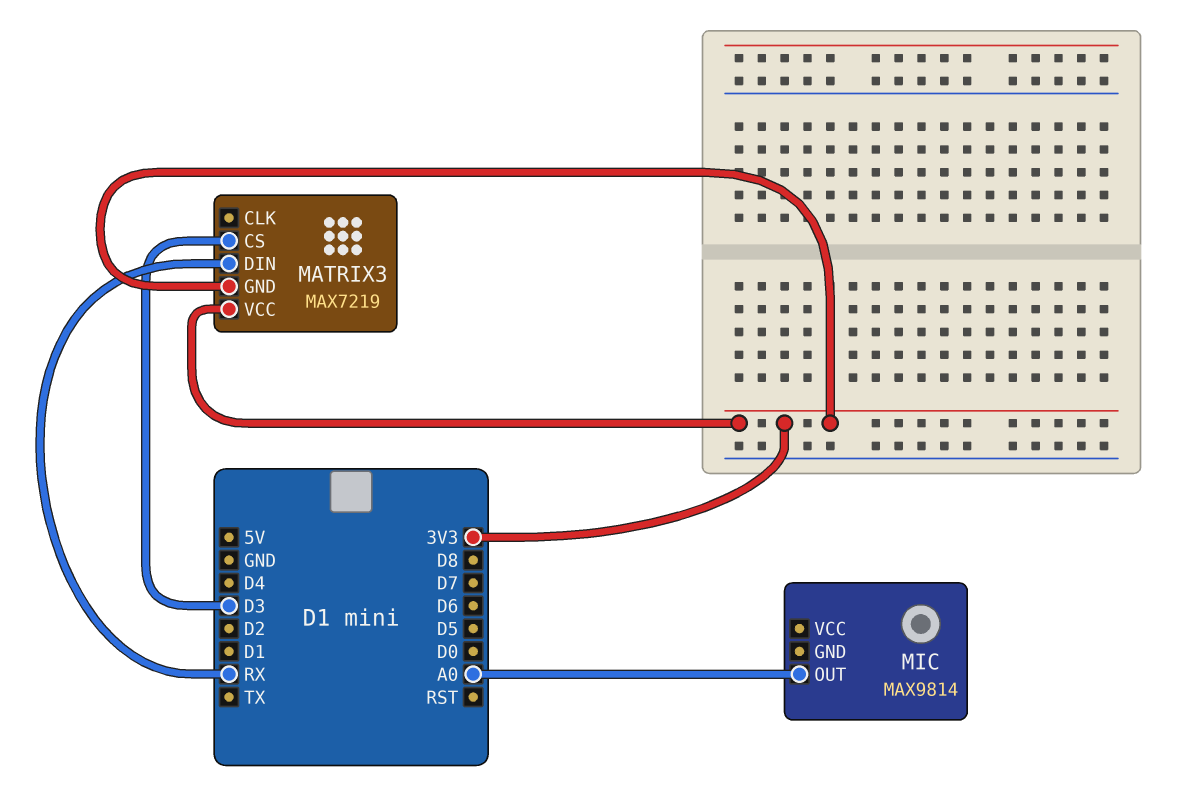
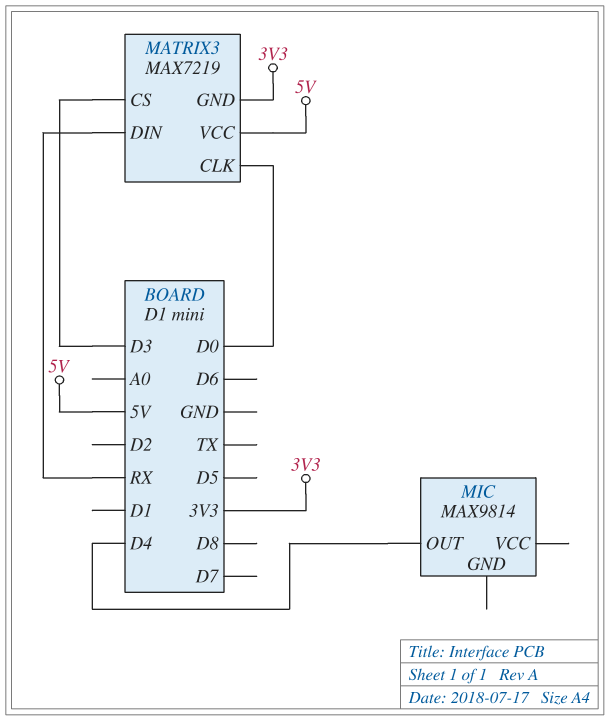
MATRIX3 pin CLK: none -> D0
MATRIX3 pin VCC: 3V3 -> 5V
MIC pin OUT: A0 -> D4

